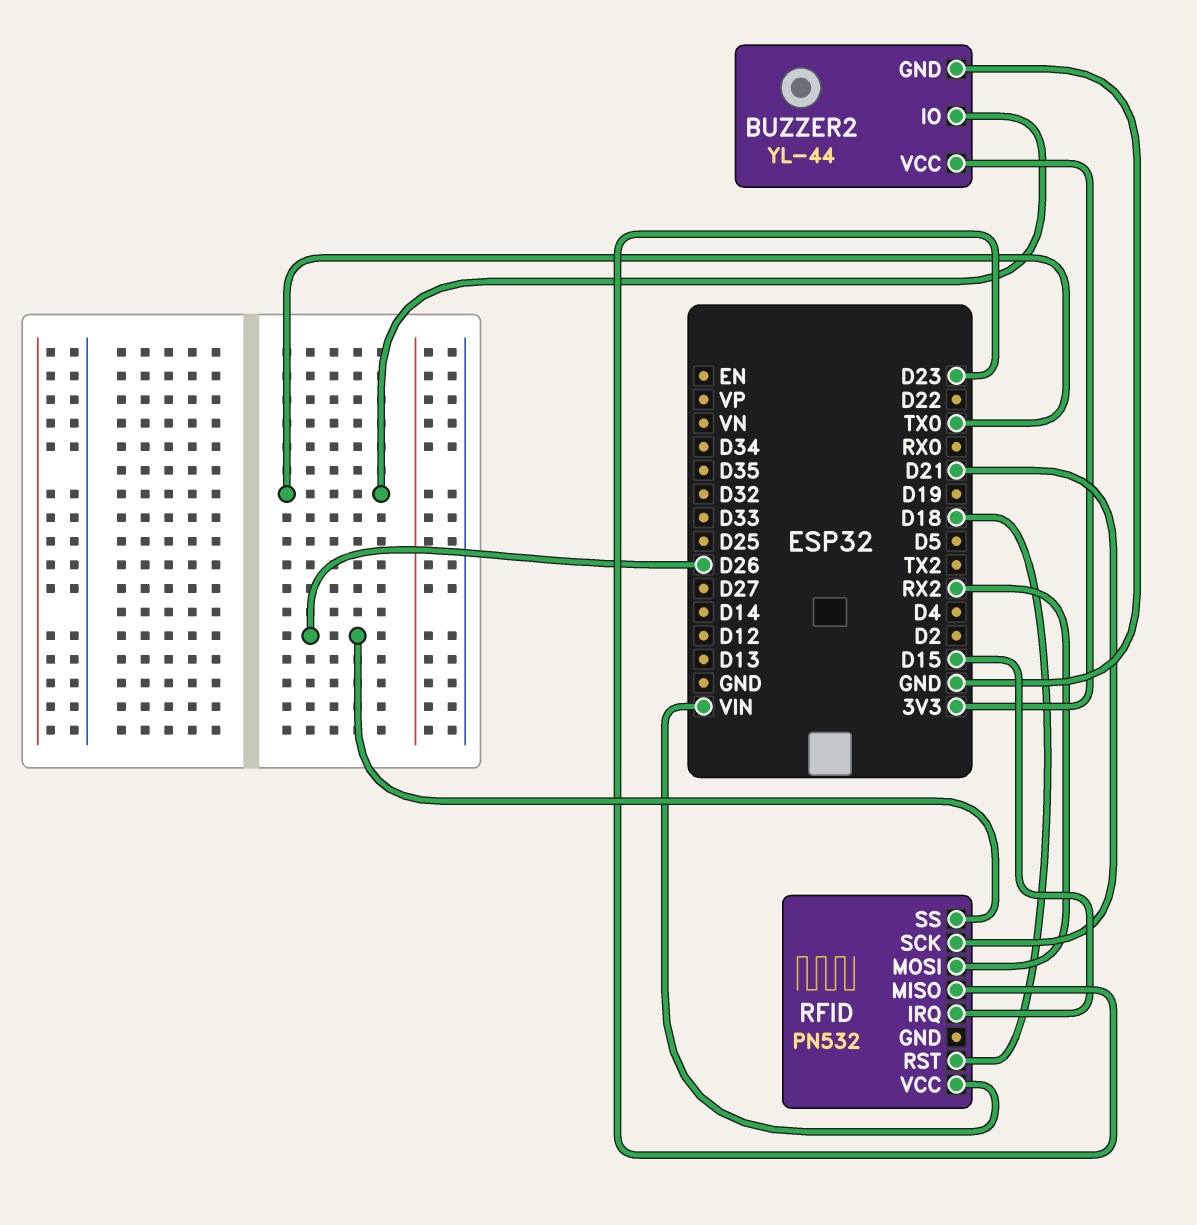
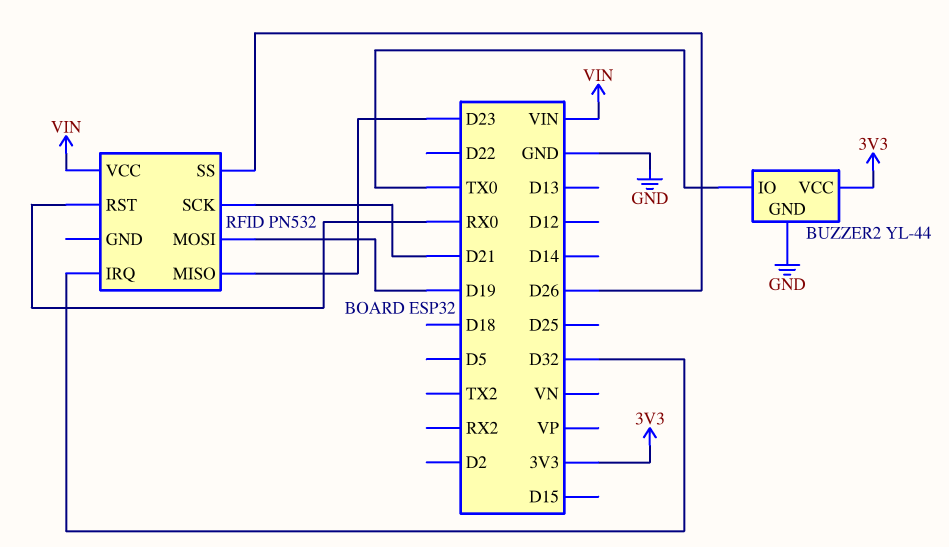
RFID pin IRQ: D15 -> D32
RFID pin MOSI: RX2 -> D19
RFID pin RST: D18 -> RX0

